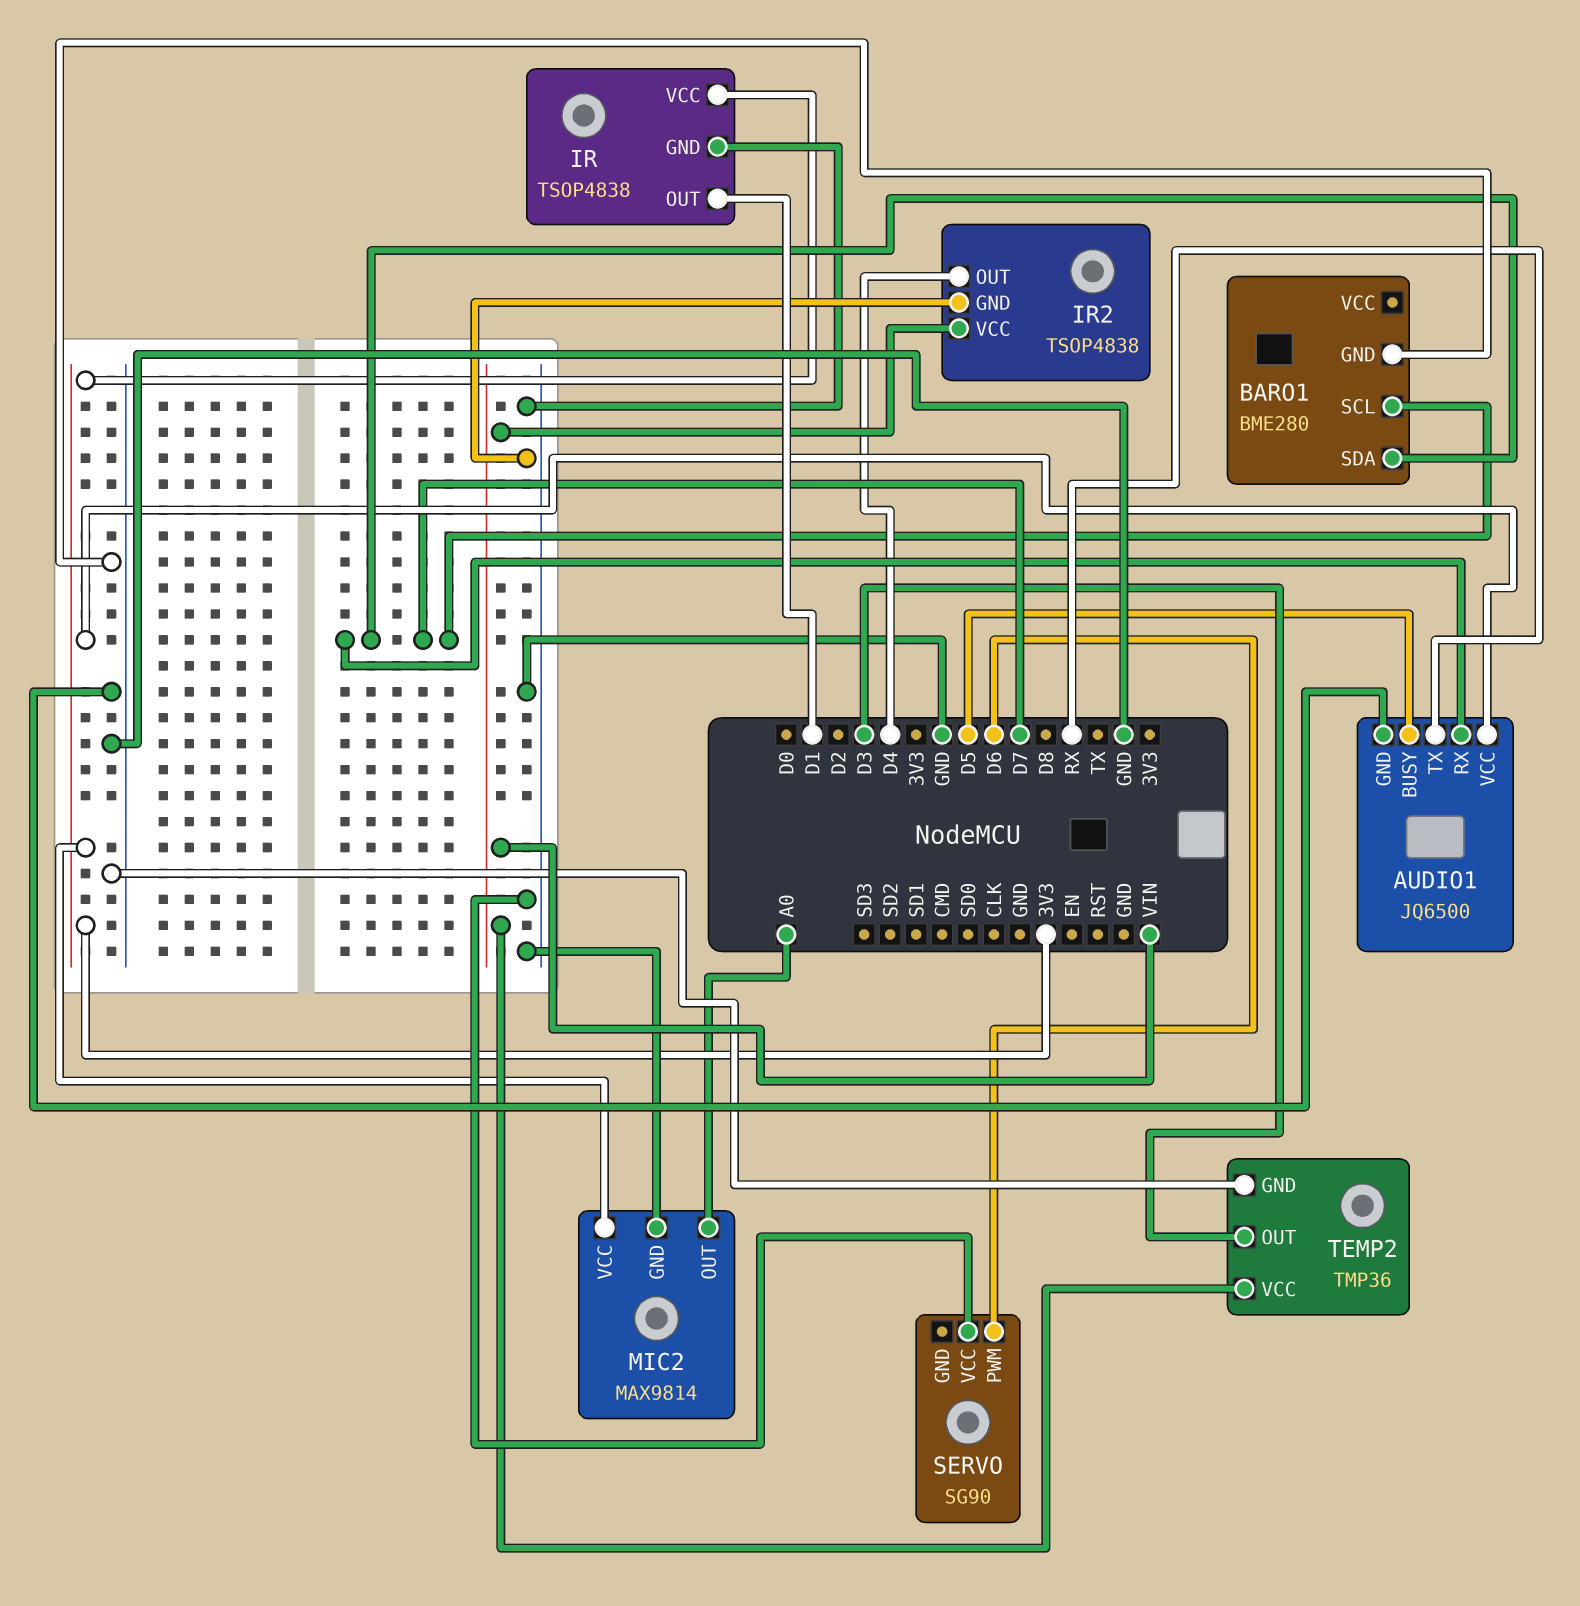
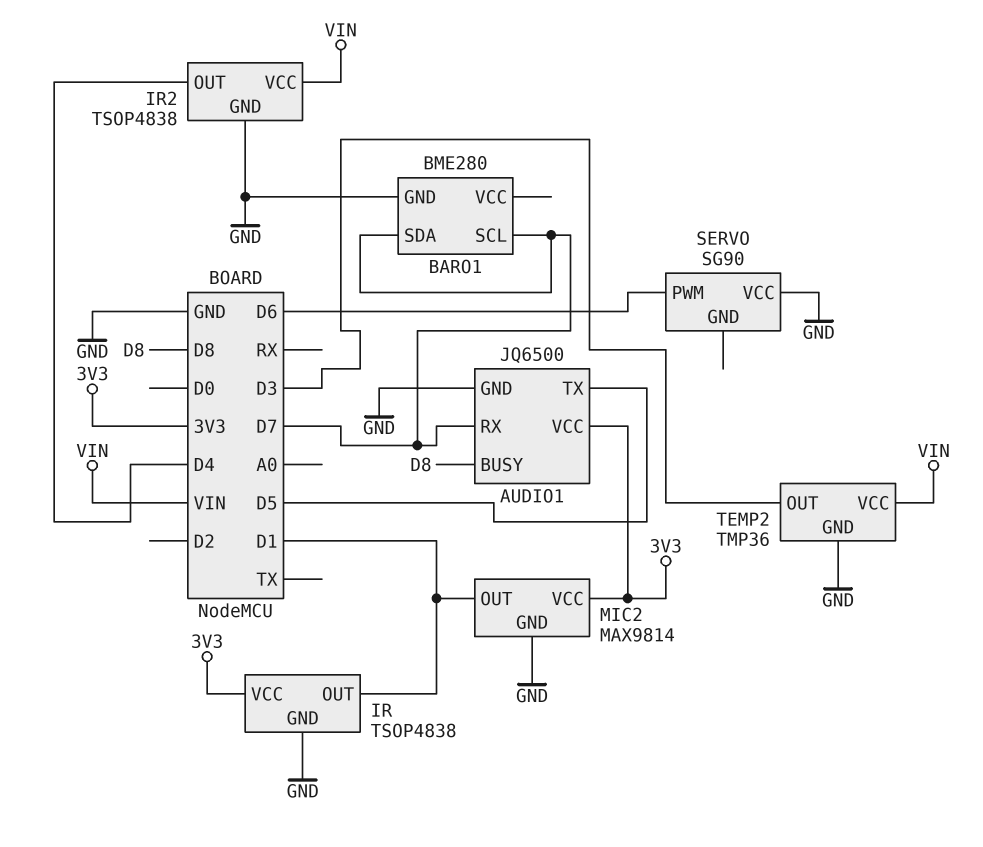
AUDIO1 pin BUSY: D5 -> D8
AUDIO1 pin TX: RX -> D5
MIC2 pin OUT: A0 -> D1

